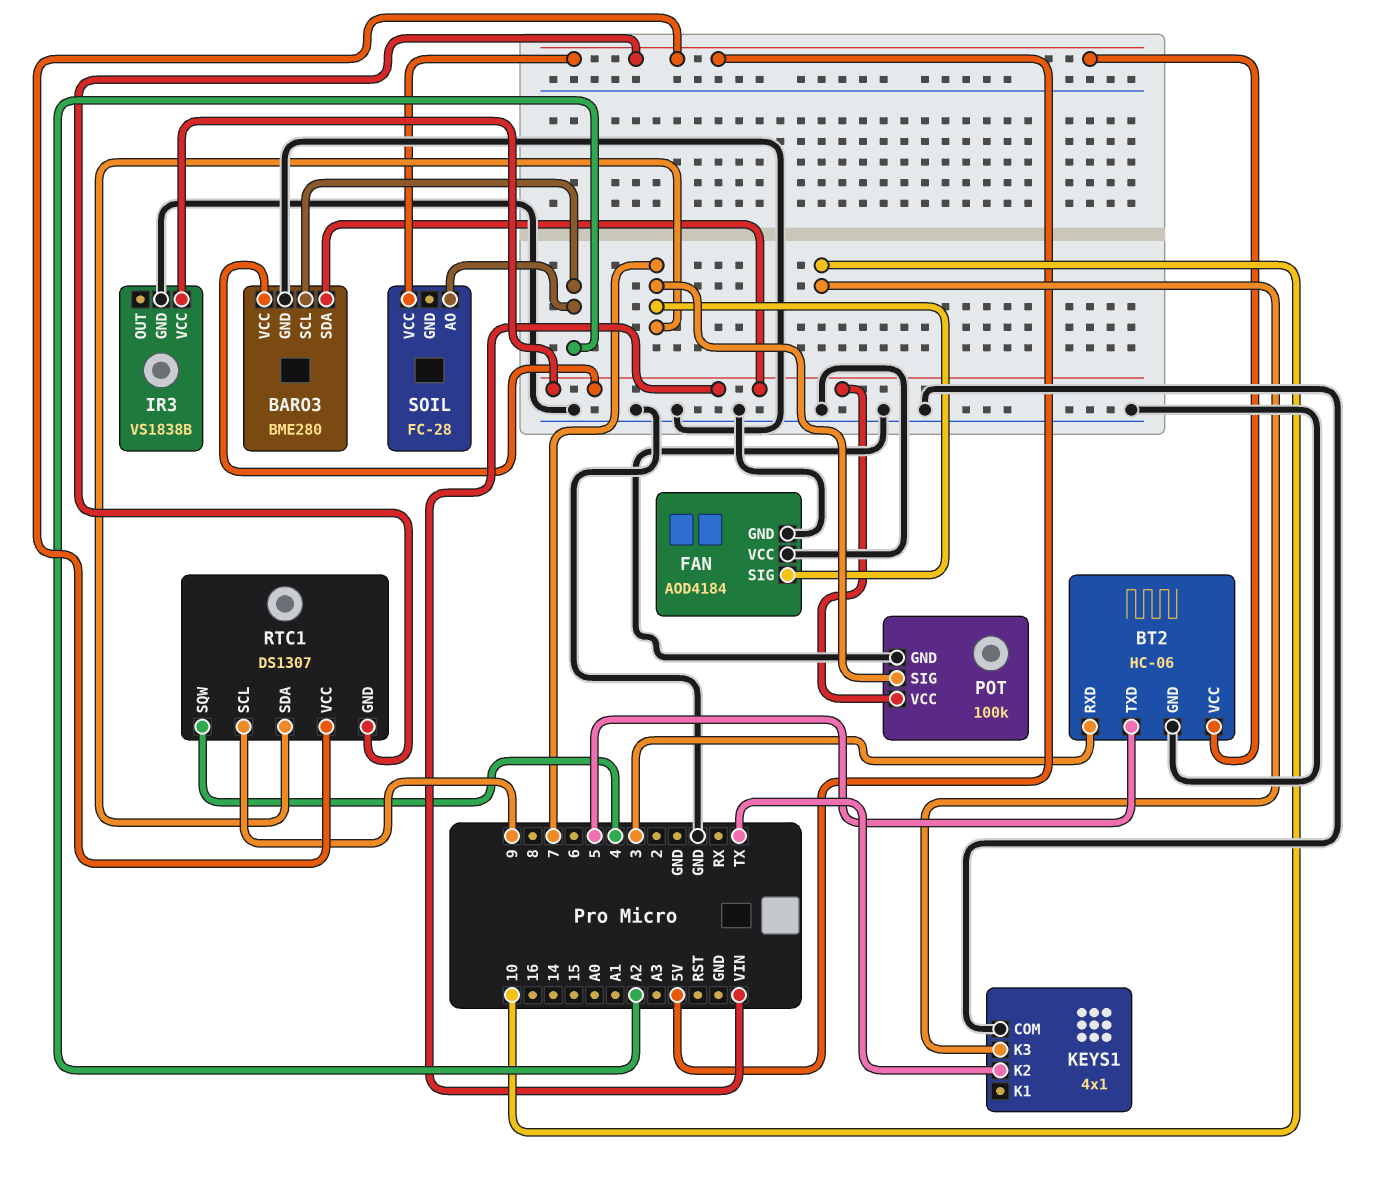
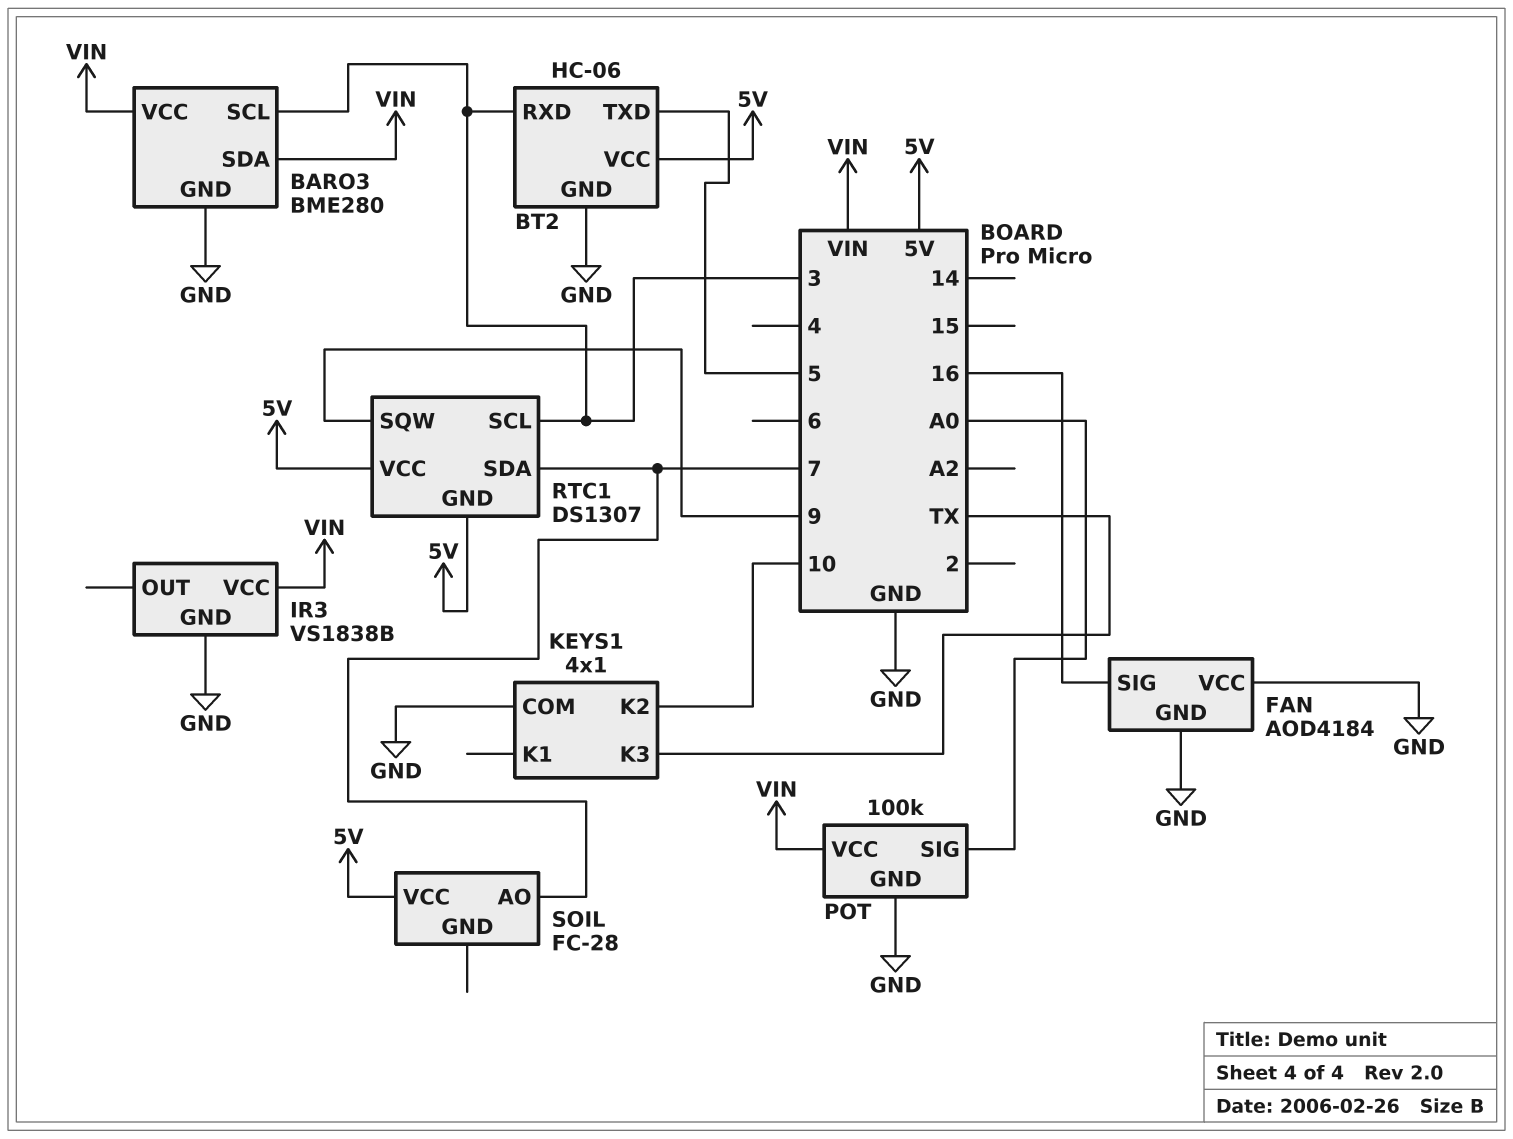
BARO3 pin SCL: A2 -> 3
FAN pin SIG: 7 -> 16
KEYS1 pin K2: TX -> 10
KEYS1 pin K3: 10 -> TX
POT pin SIG: 7 -> A0
RTC1 pin SCL: 9 -> 3
RTC1 pin SQW: 4 -> 9
SOIL pin AO: A2 -> 7

